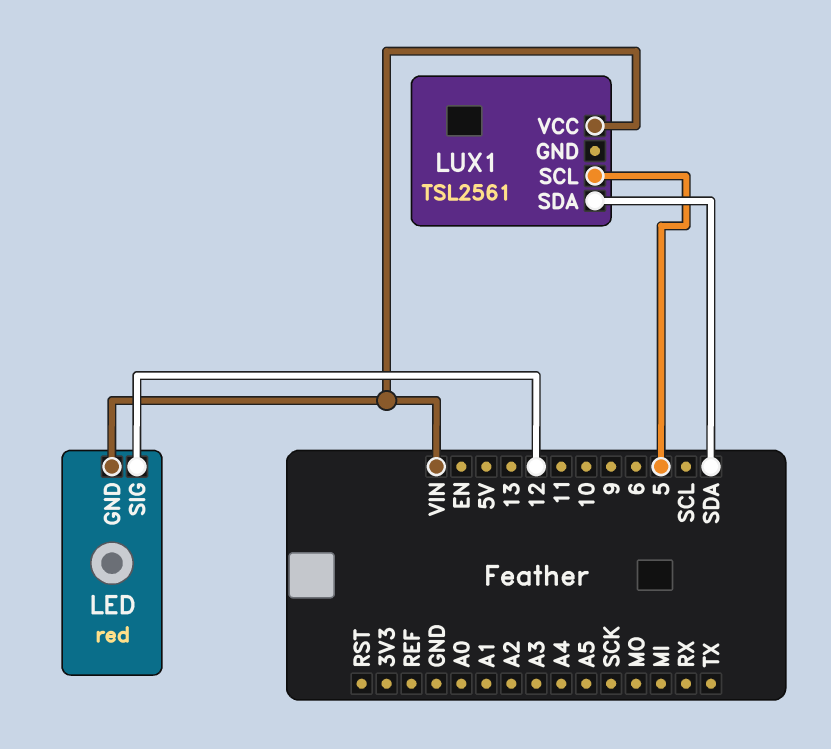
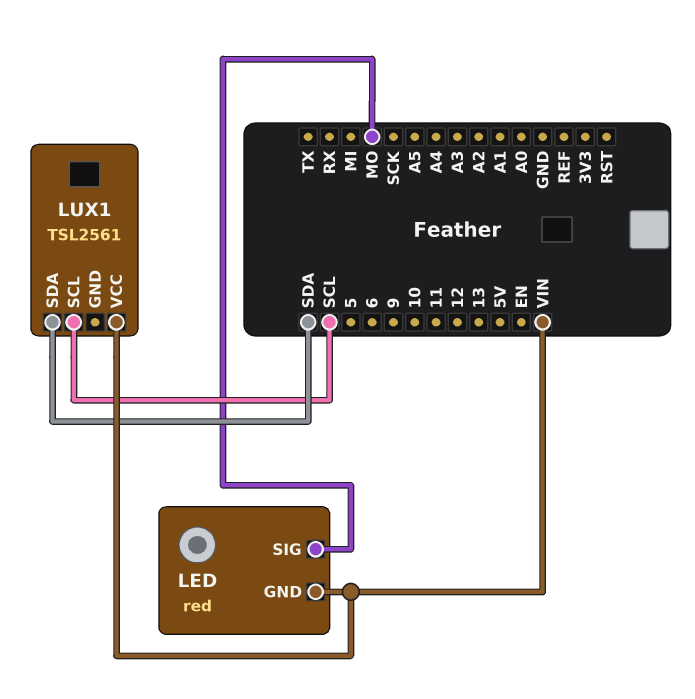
LED pin SIG: 12 -> MO
LUX1 pin SCL: 5 -> SCL

